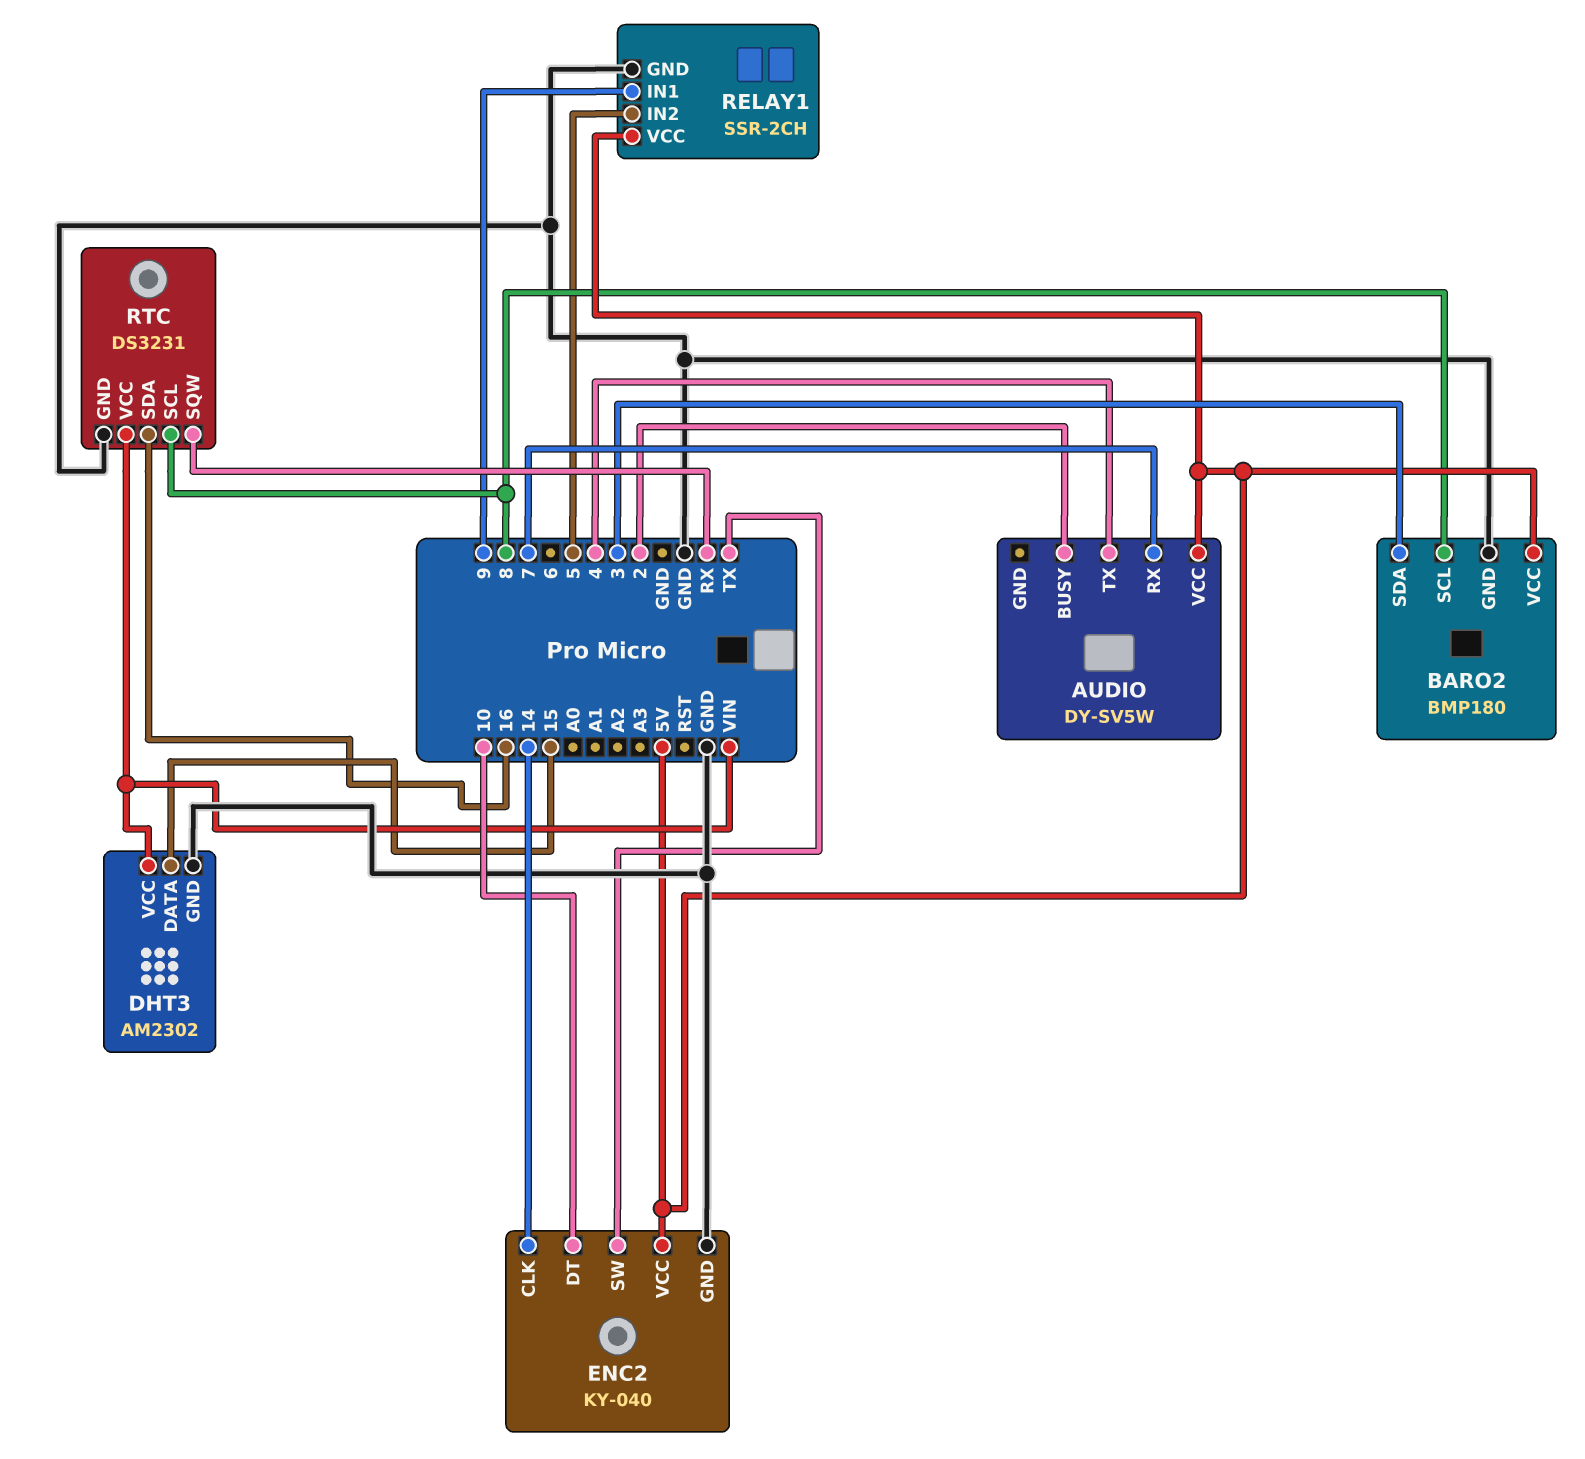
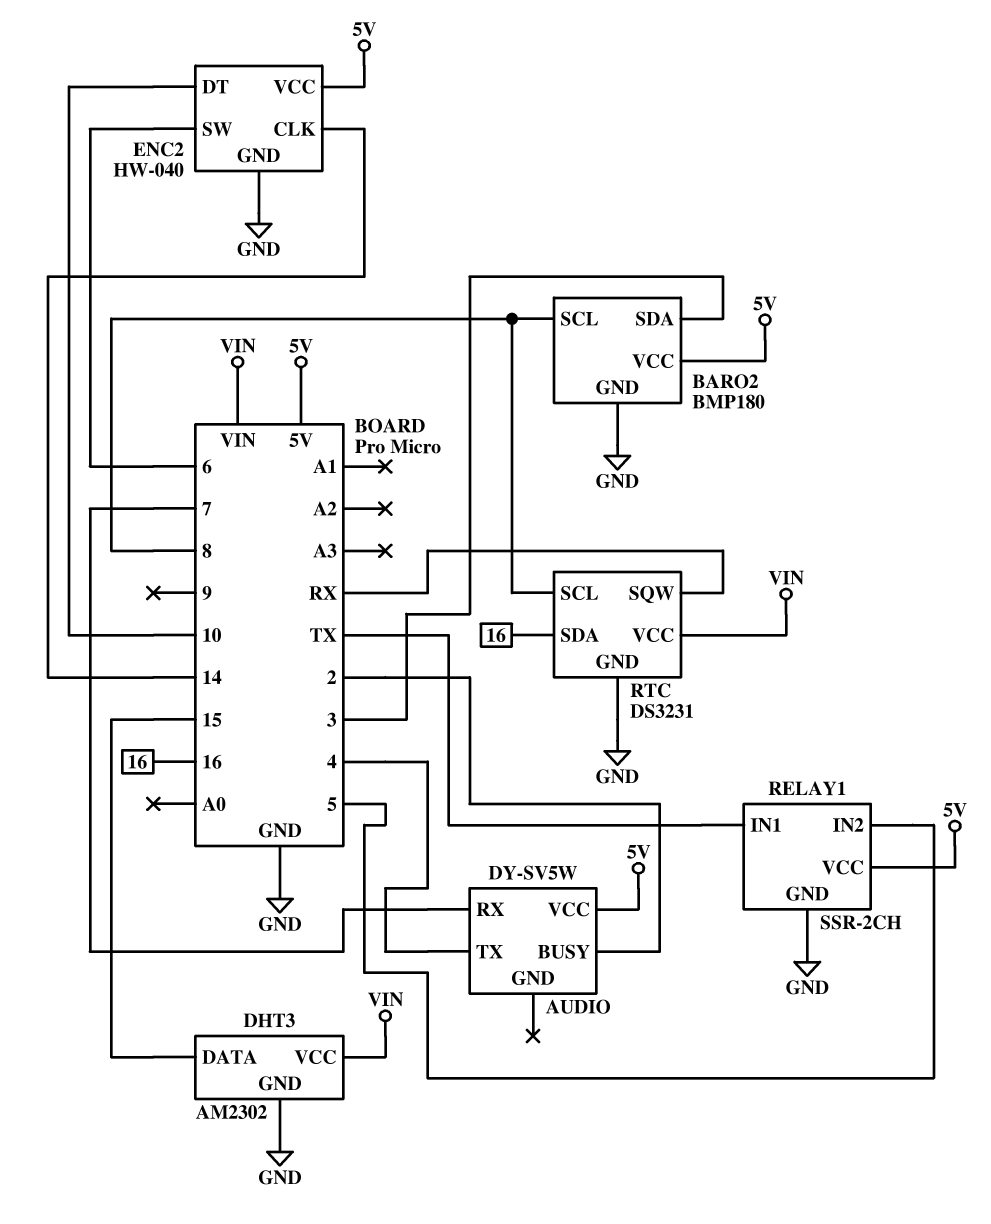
ENC2: KY-040 -> HW-040
ENC2 pin SW: TX -> 6
RELAY1 pin IN1: 9 -> TX

